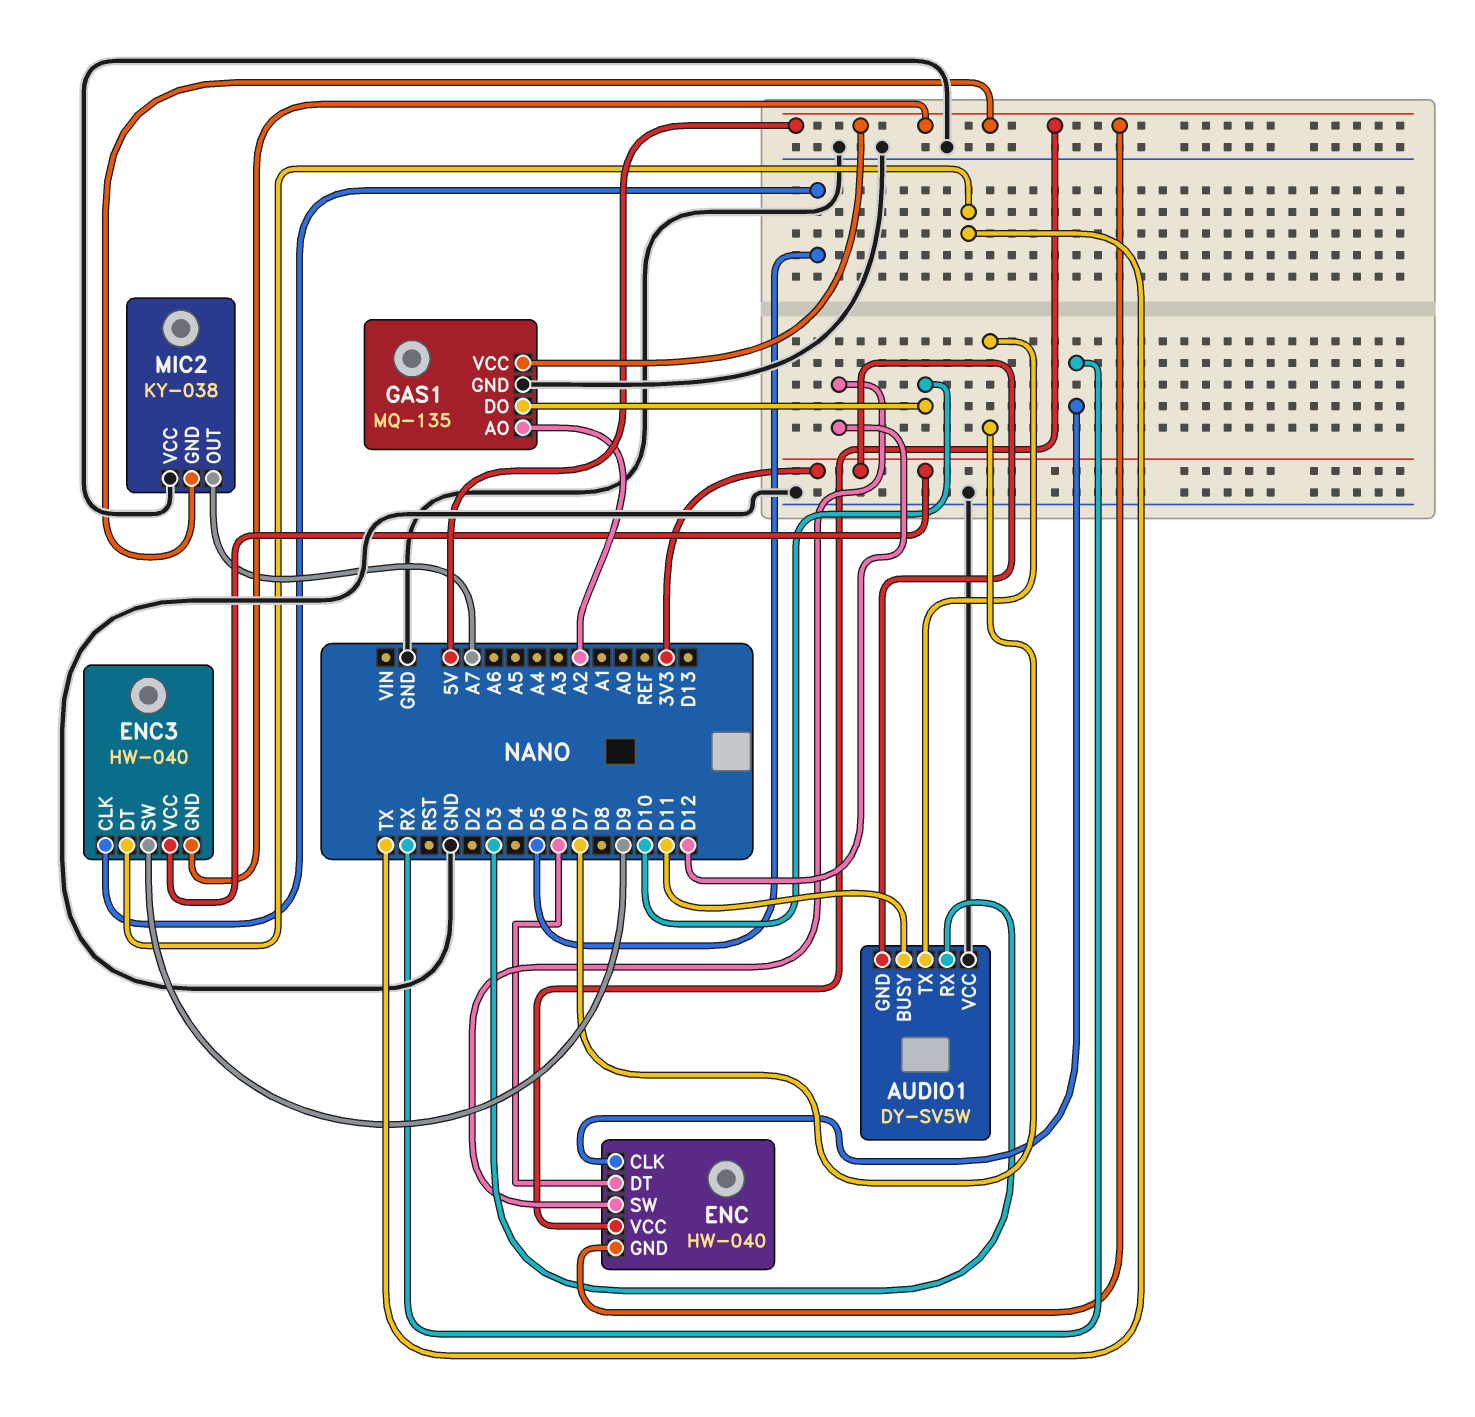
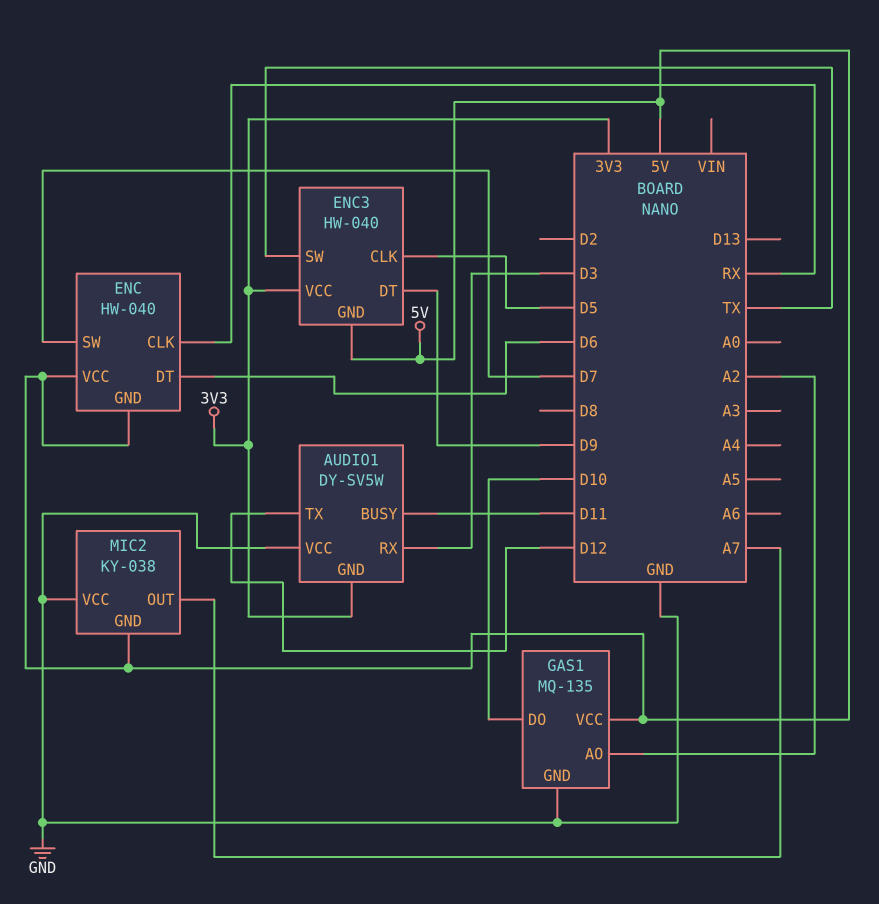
AUDIO1 pin TX: D7 -> D12
ENC pin SW: D12 -> D7
ENC3 pin DT: TX -> D9
ENC3 pin SW: D9 -> TX

